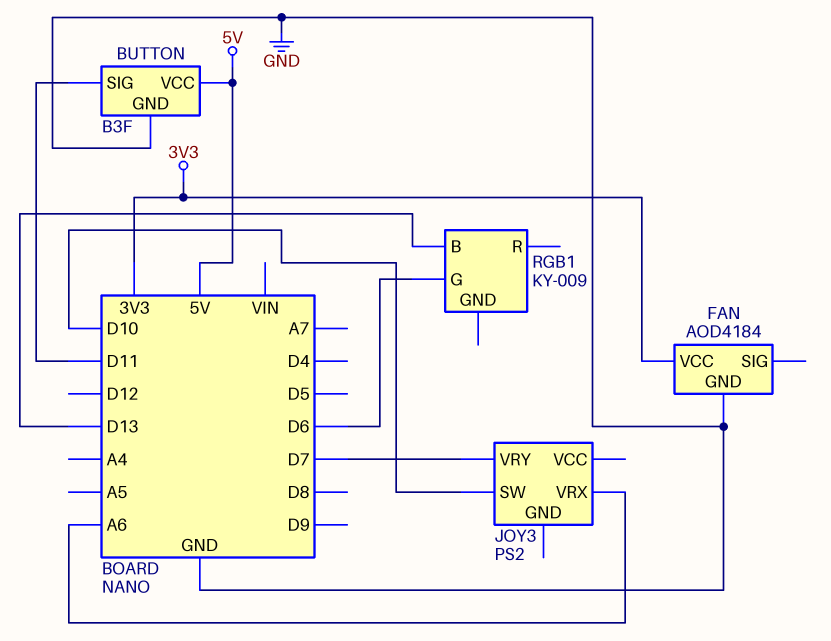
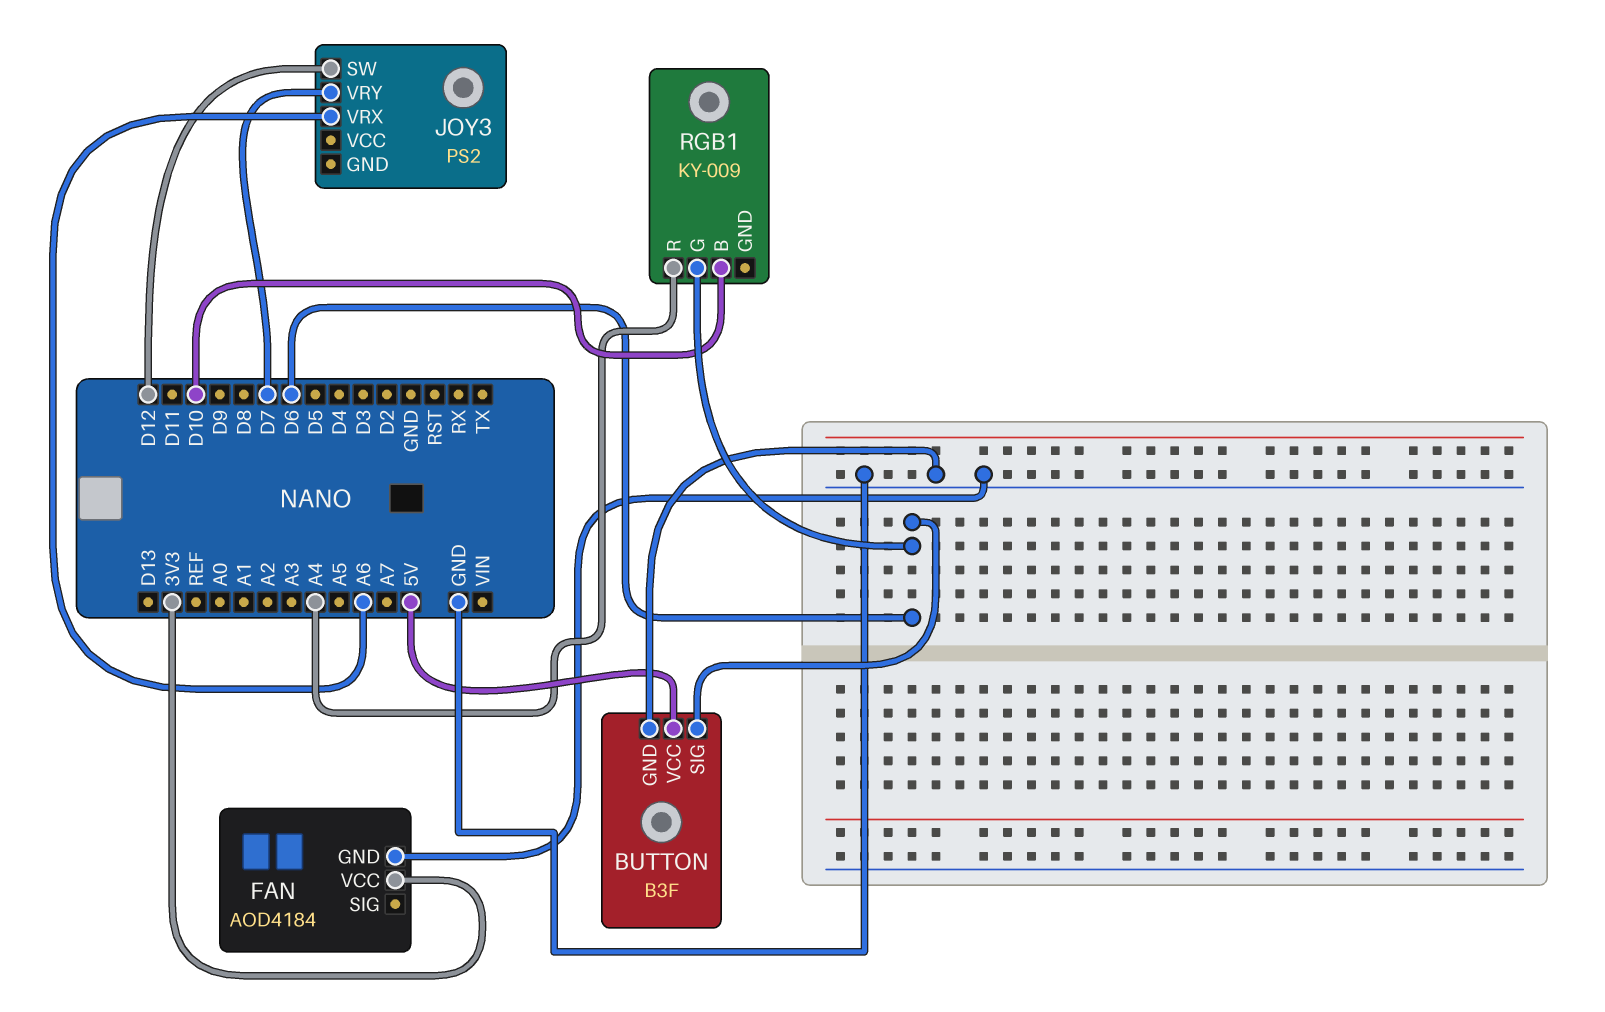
BUTTON pin SIG: D11 -> D6
JOY3 pin SW: D10 -> D12
RGB1 pin B: D13 -> D10
RGB1 pin R: none -> A4

